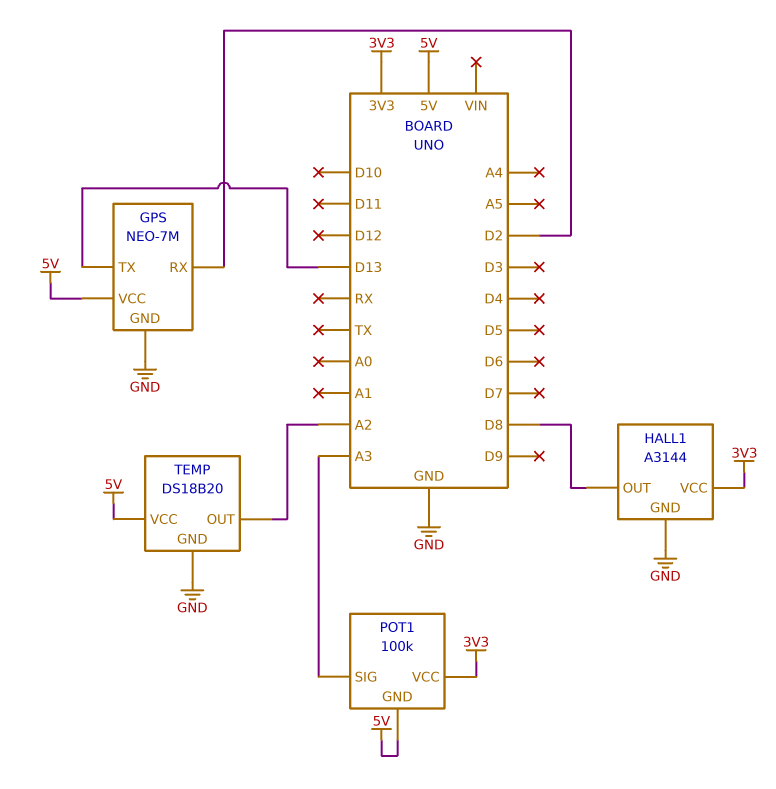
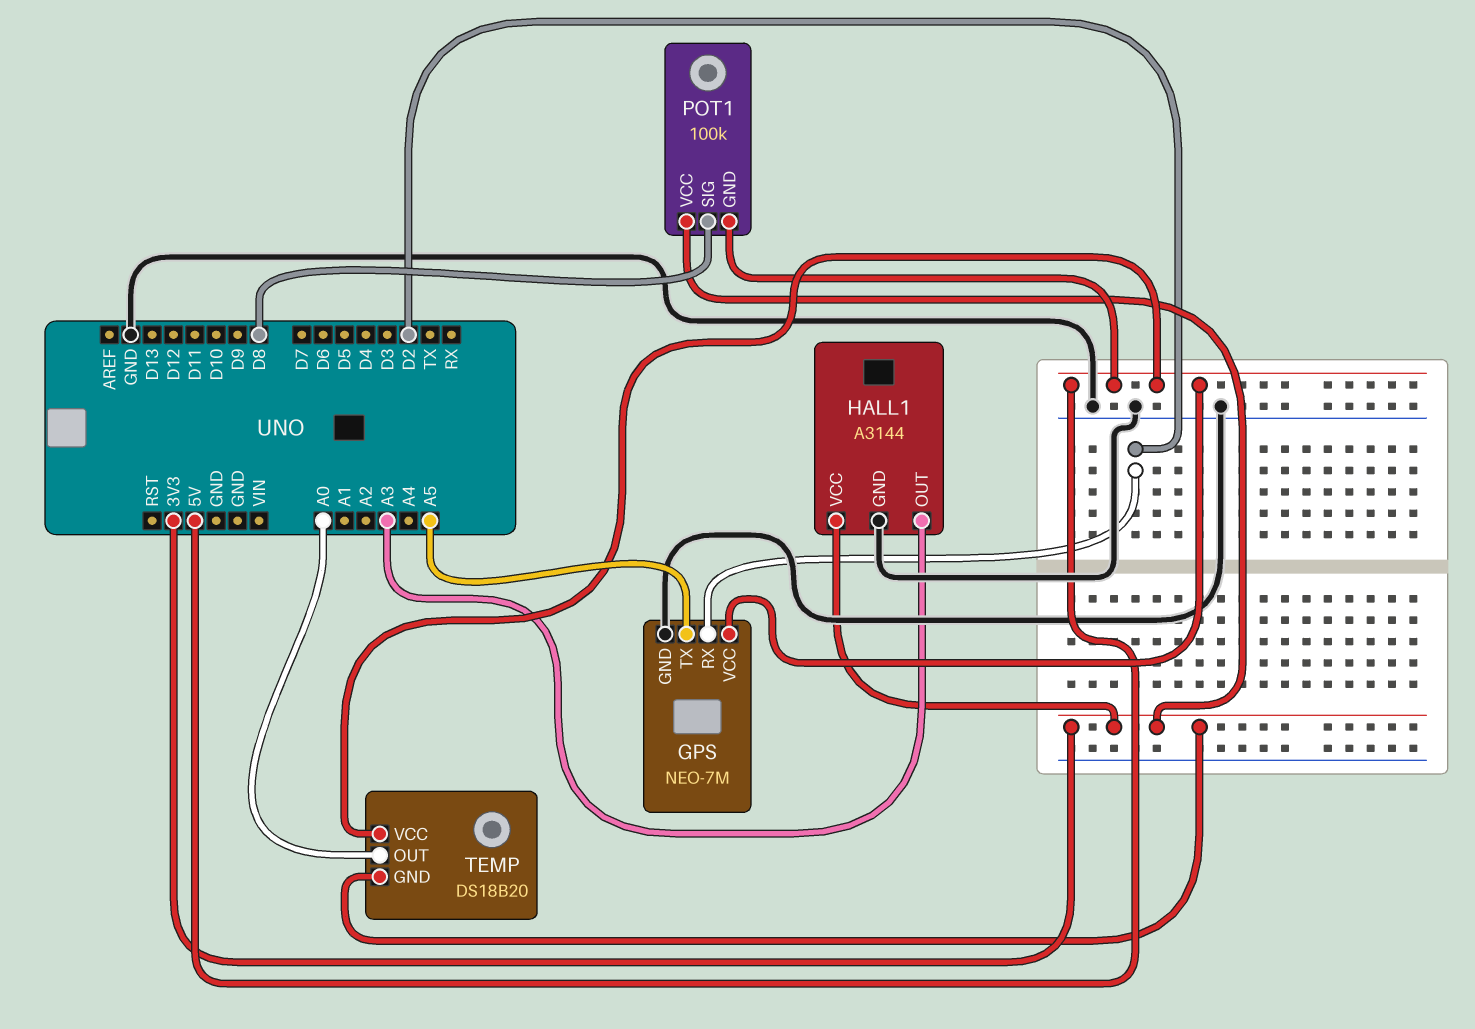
GPS pin TX: D13 -> A5
HALL1 pin OUT: D8 -> A3
POT1 pin SIG: A3 -> D8
TEMP pin GND: GND -> 3V3
TEMP pin OUT: A2 -> A0

